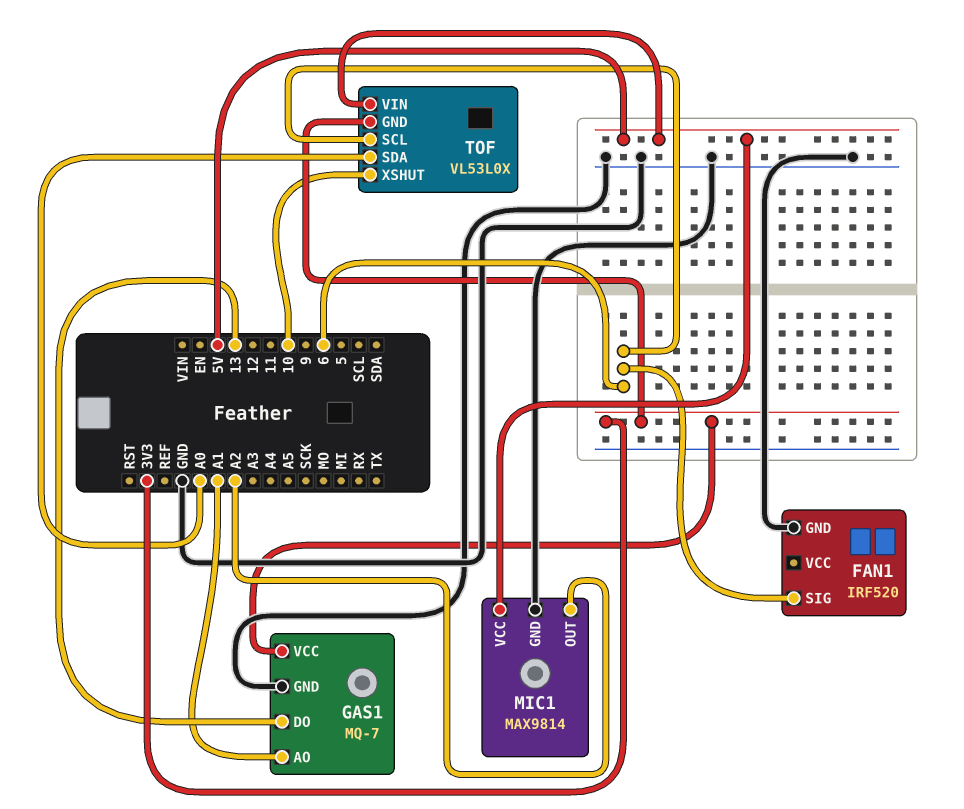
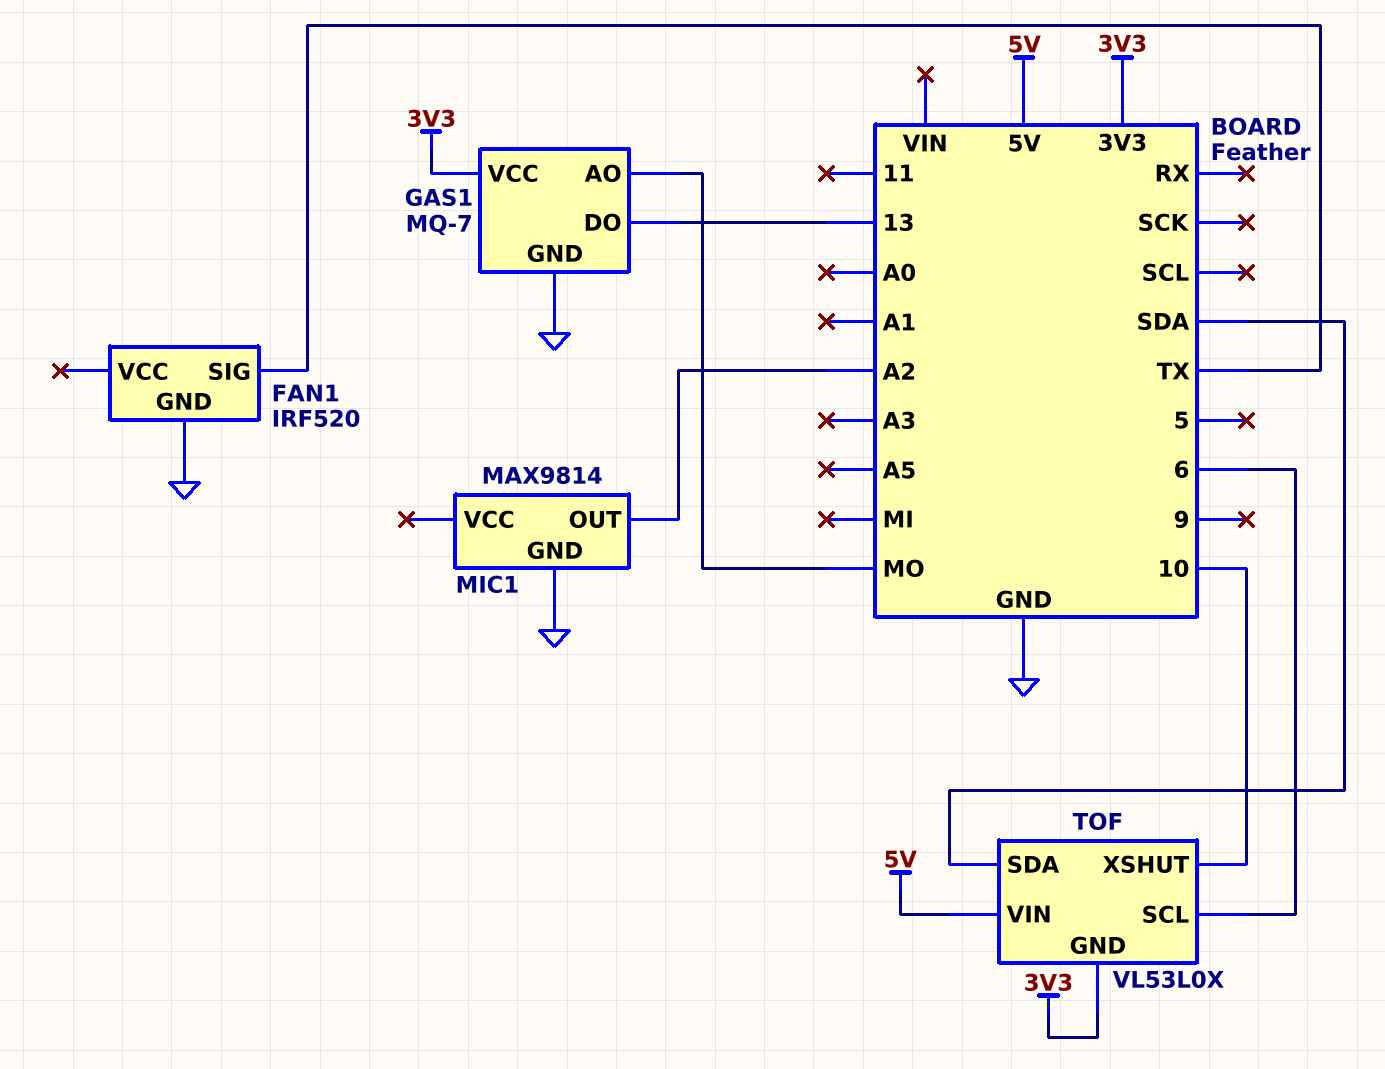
FAN1 pin SIG: 6 -> TX
GAS1 pin AO: A1 -> MO
MIC1 pin VCC: 5V -> none
TOF pin SDA: A0 -> SDA

